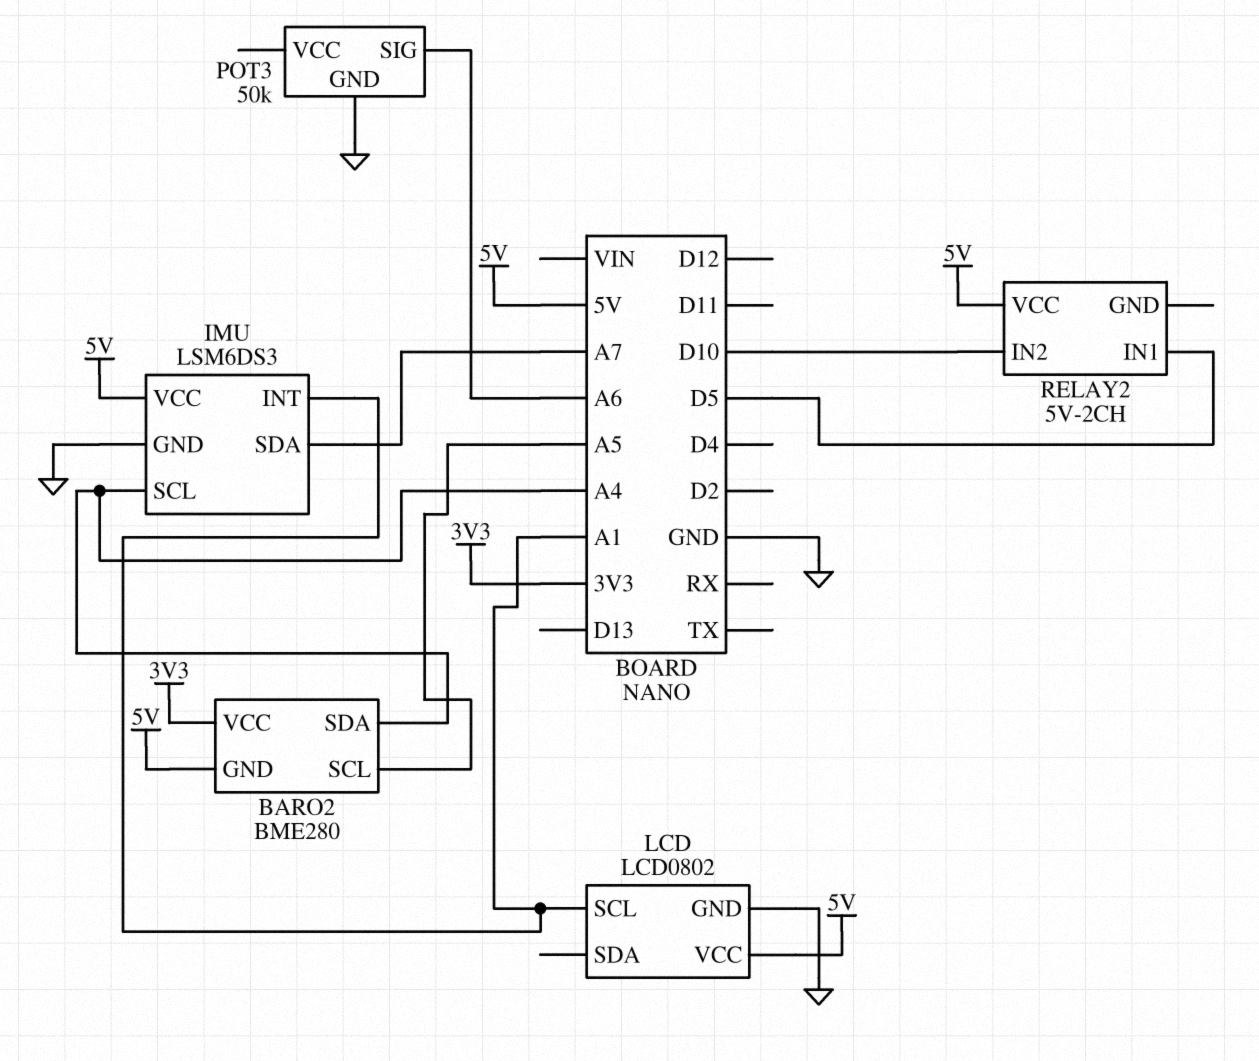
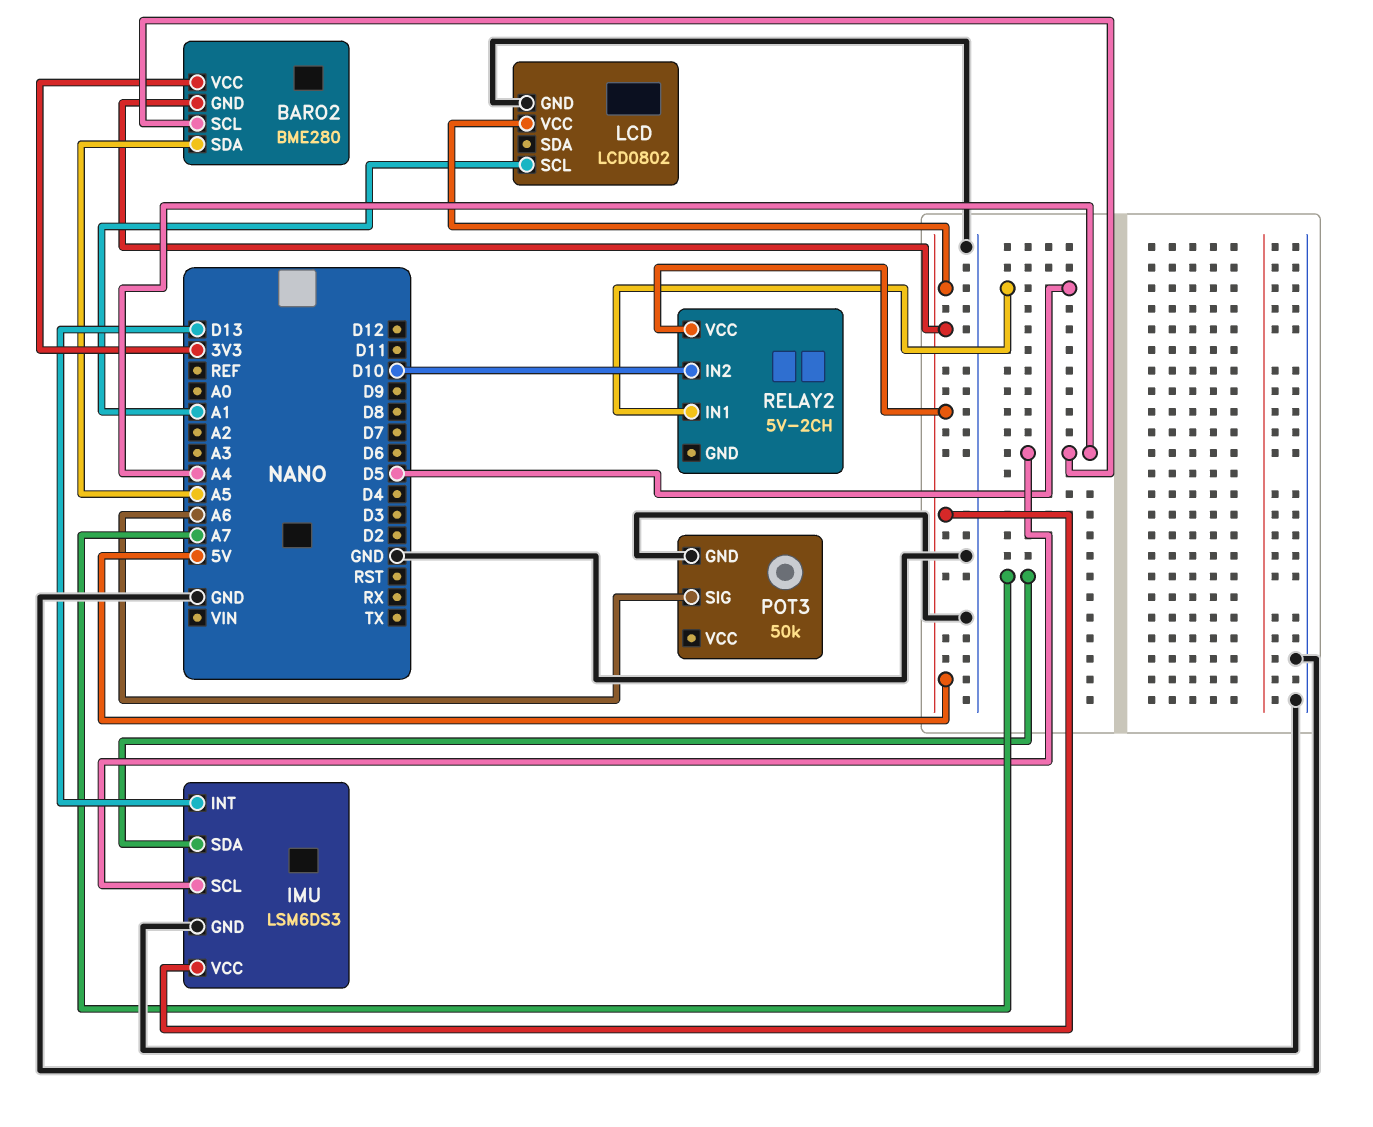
BARO2 pin SCL: A5 -> A4
BARO2 pin SDA: A4 -> A5
IMU pin INT: A1 -> D13

